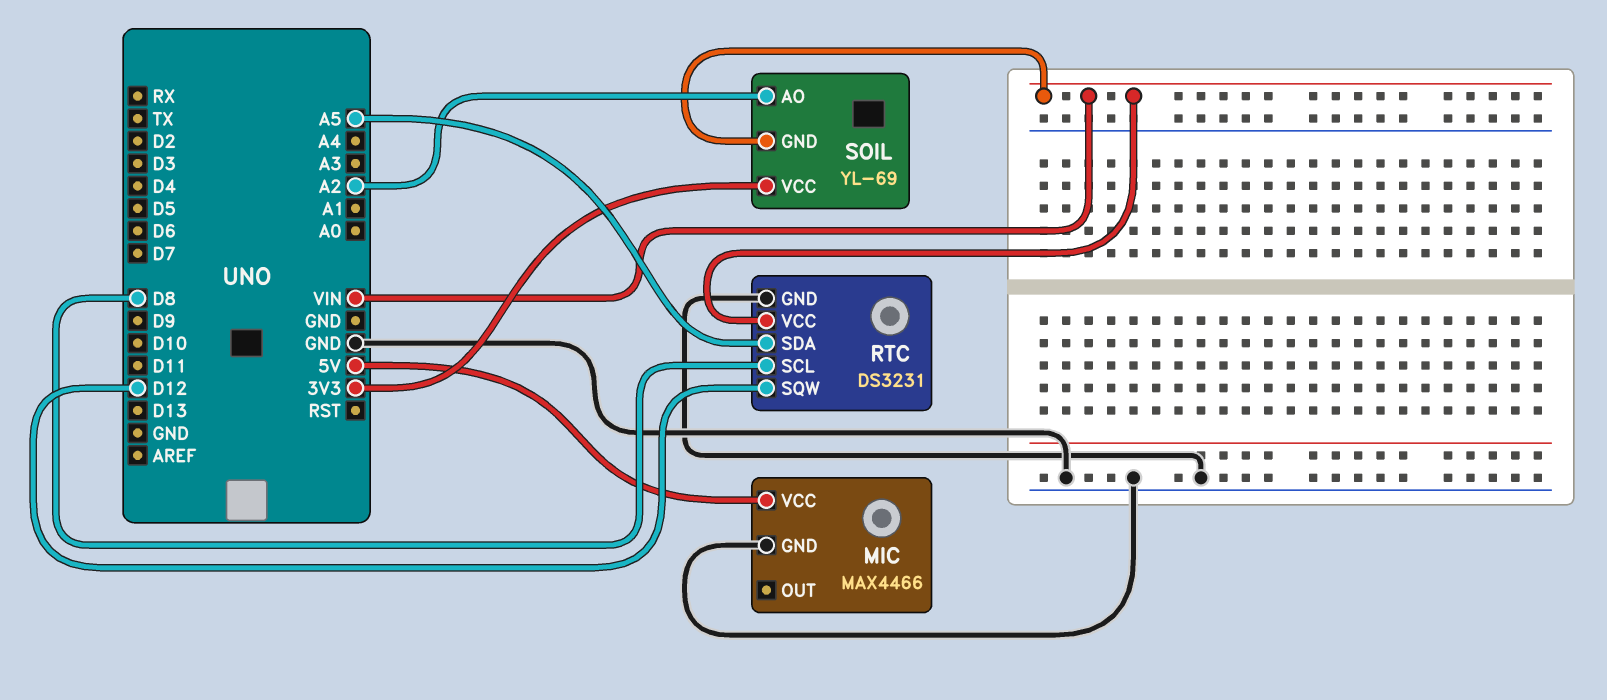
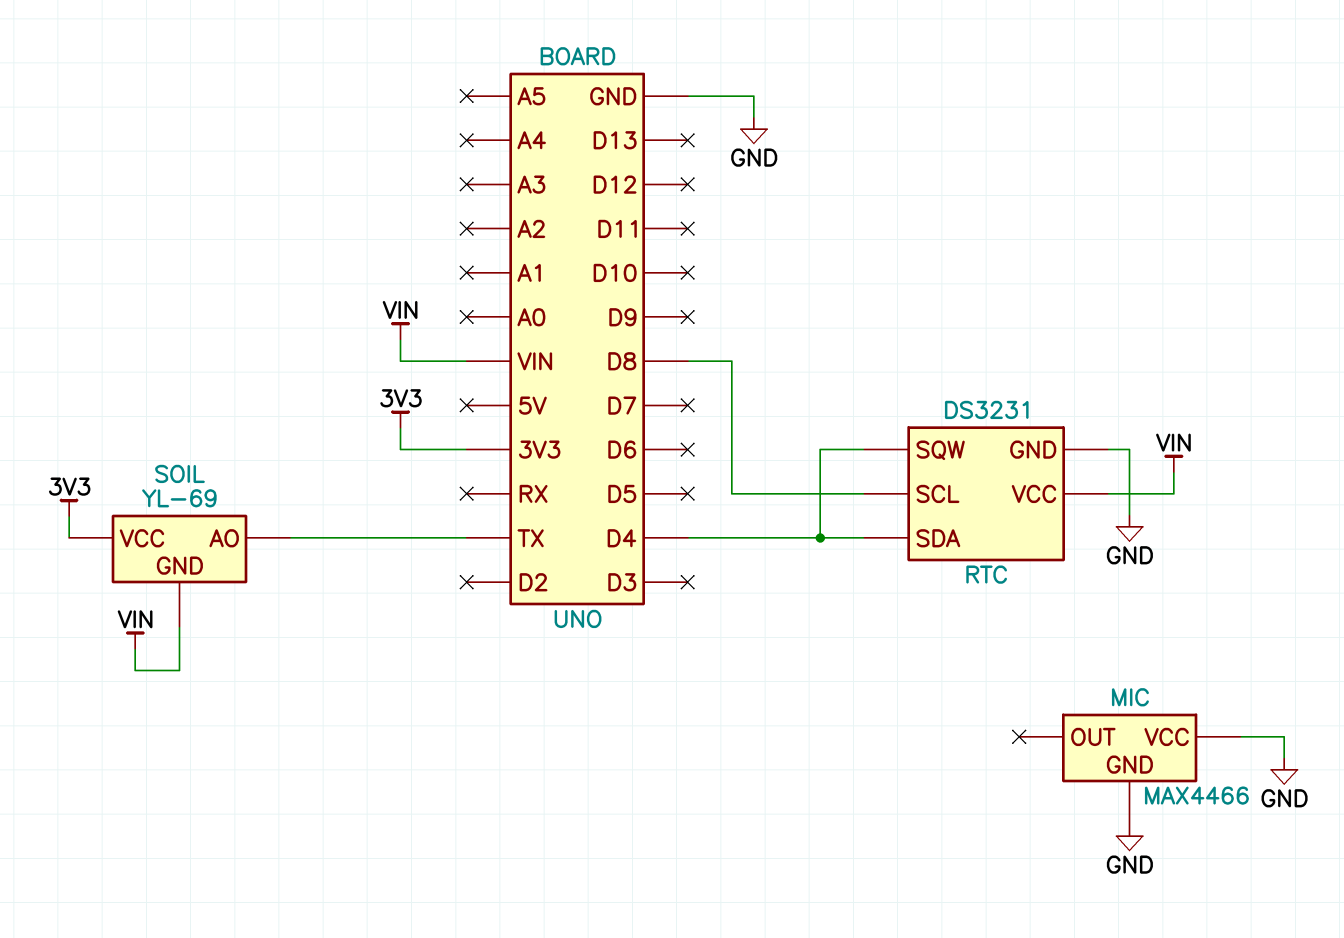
MIC pin VCC: 5V -> GND
RTC pin SDA: A5 -> D4
RTC pin SQW: D12 -> D4
SOIL pin AO: A2 -> TX

